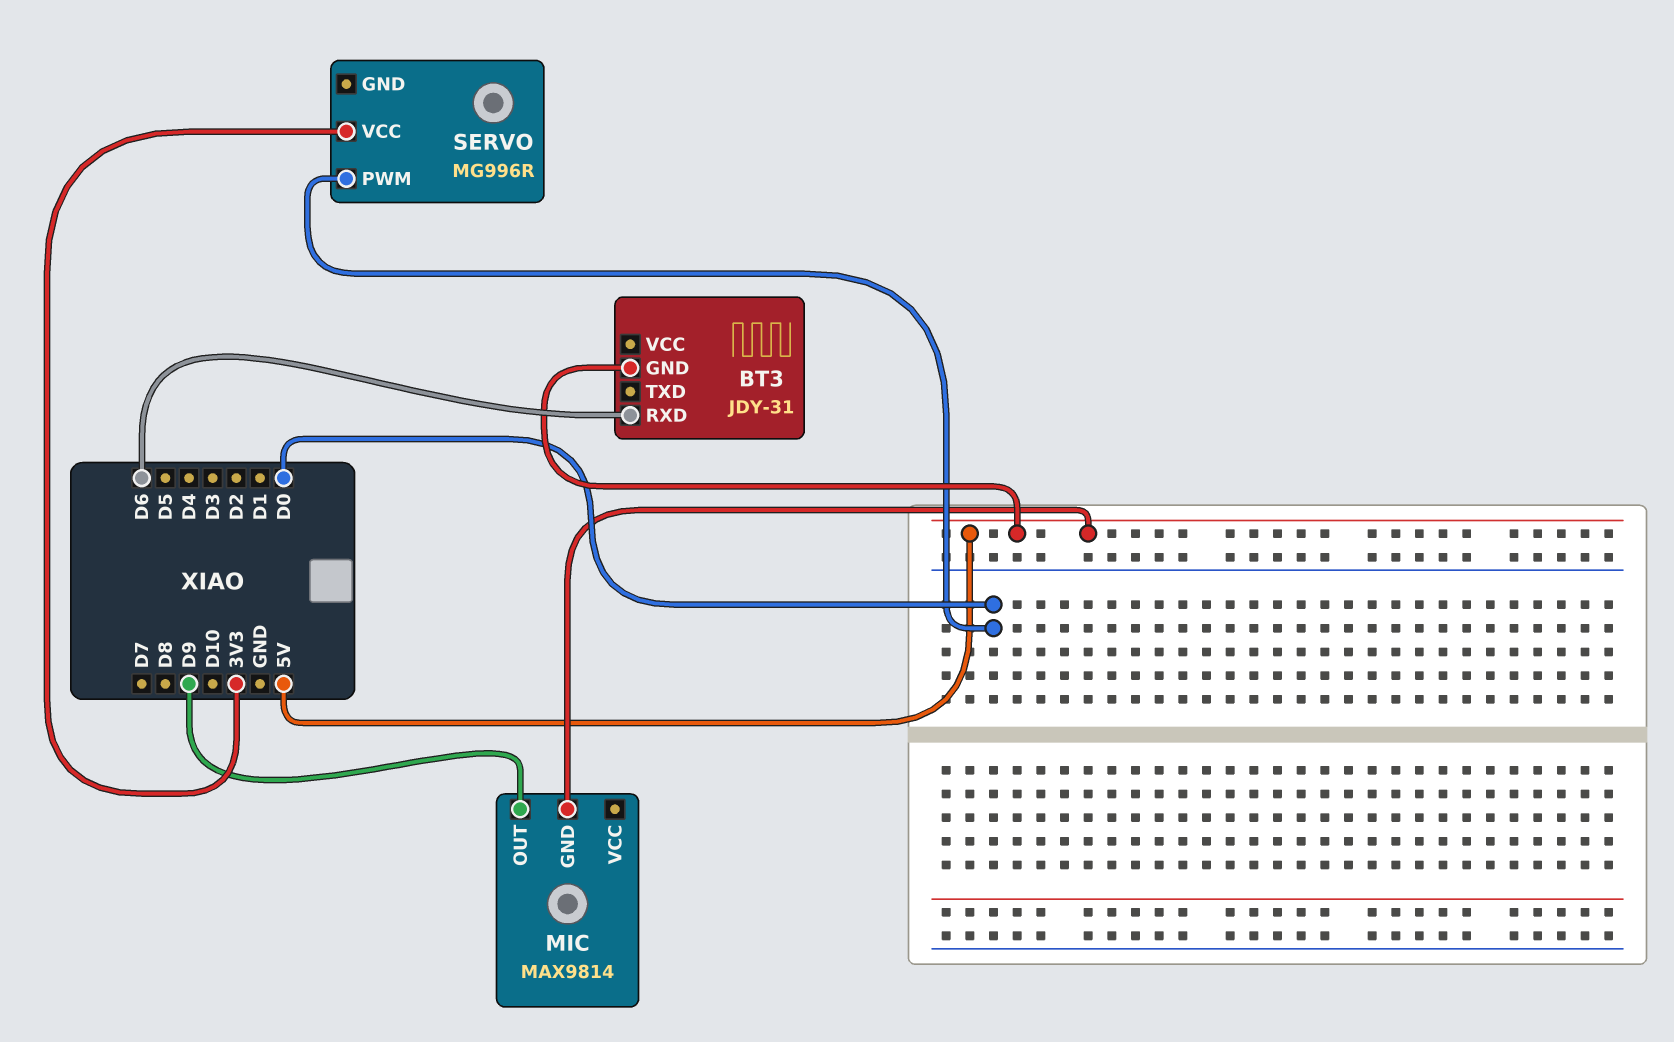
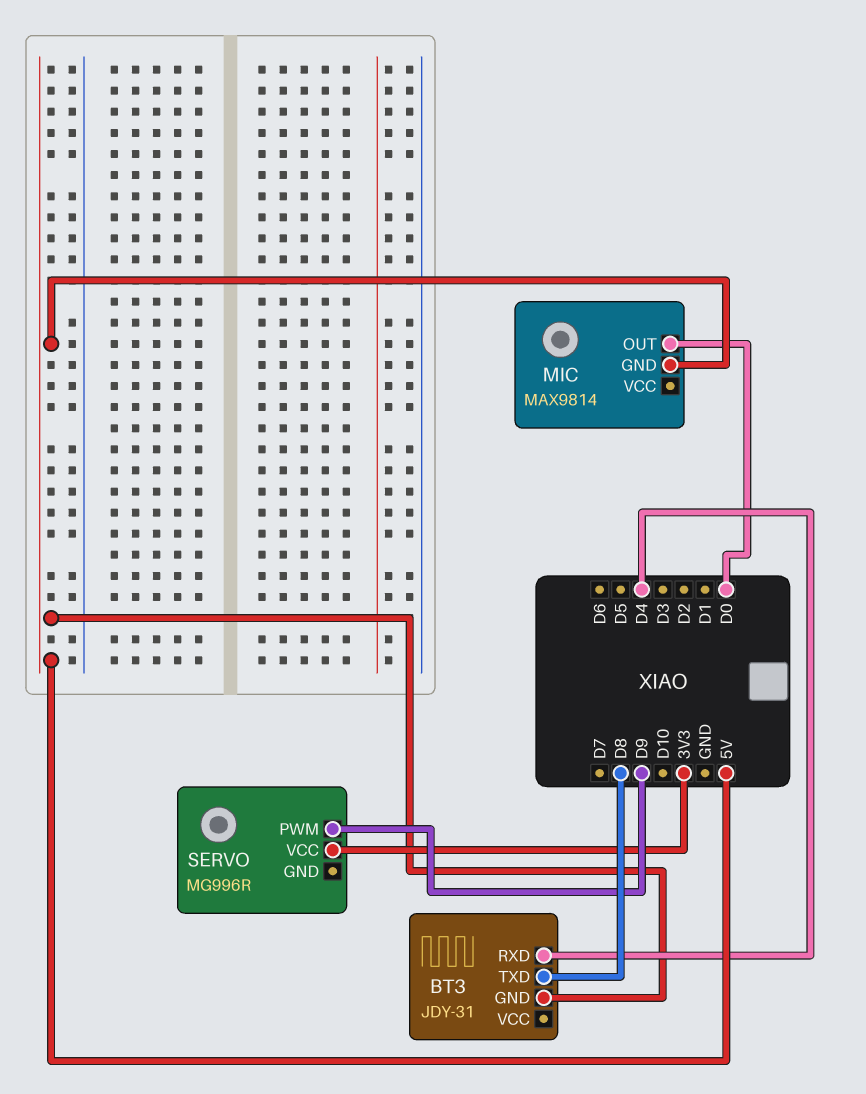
BT3 pin RXD: D6 -> D4
BT3 pin TXD: none -> D8
MIC pin OUT: D9 -> D0
SERVO pin PWM: D0 -> D9

